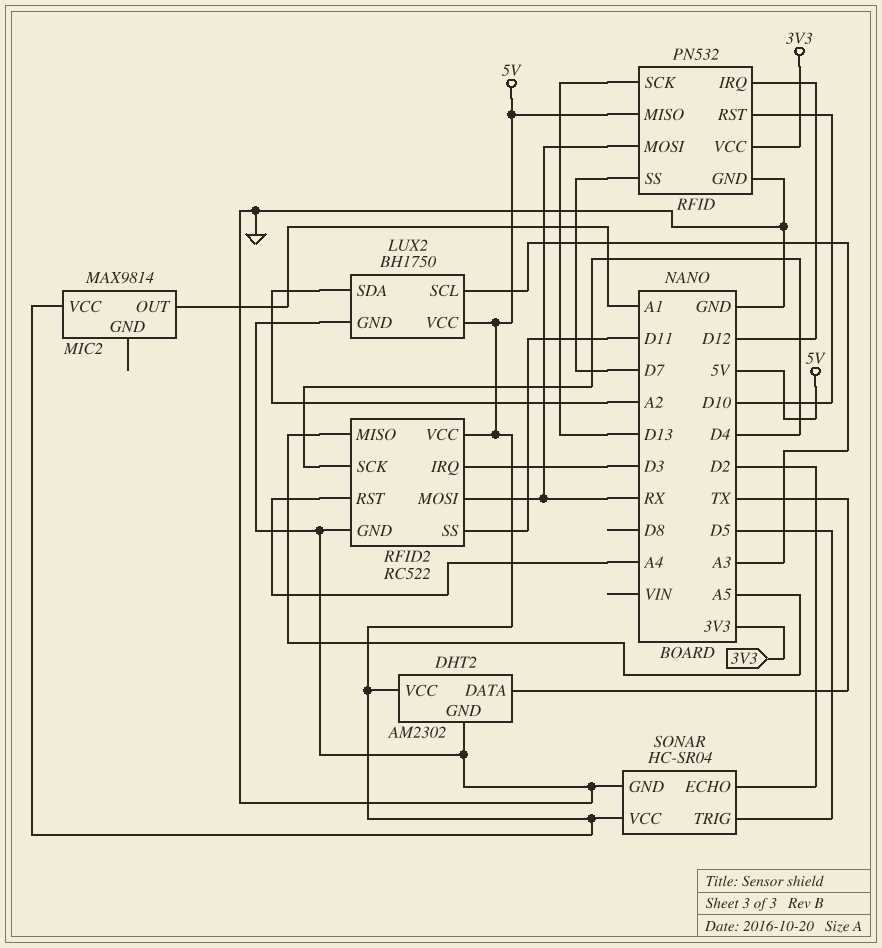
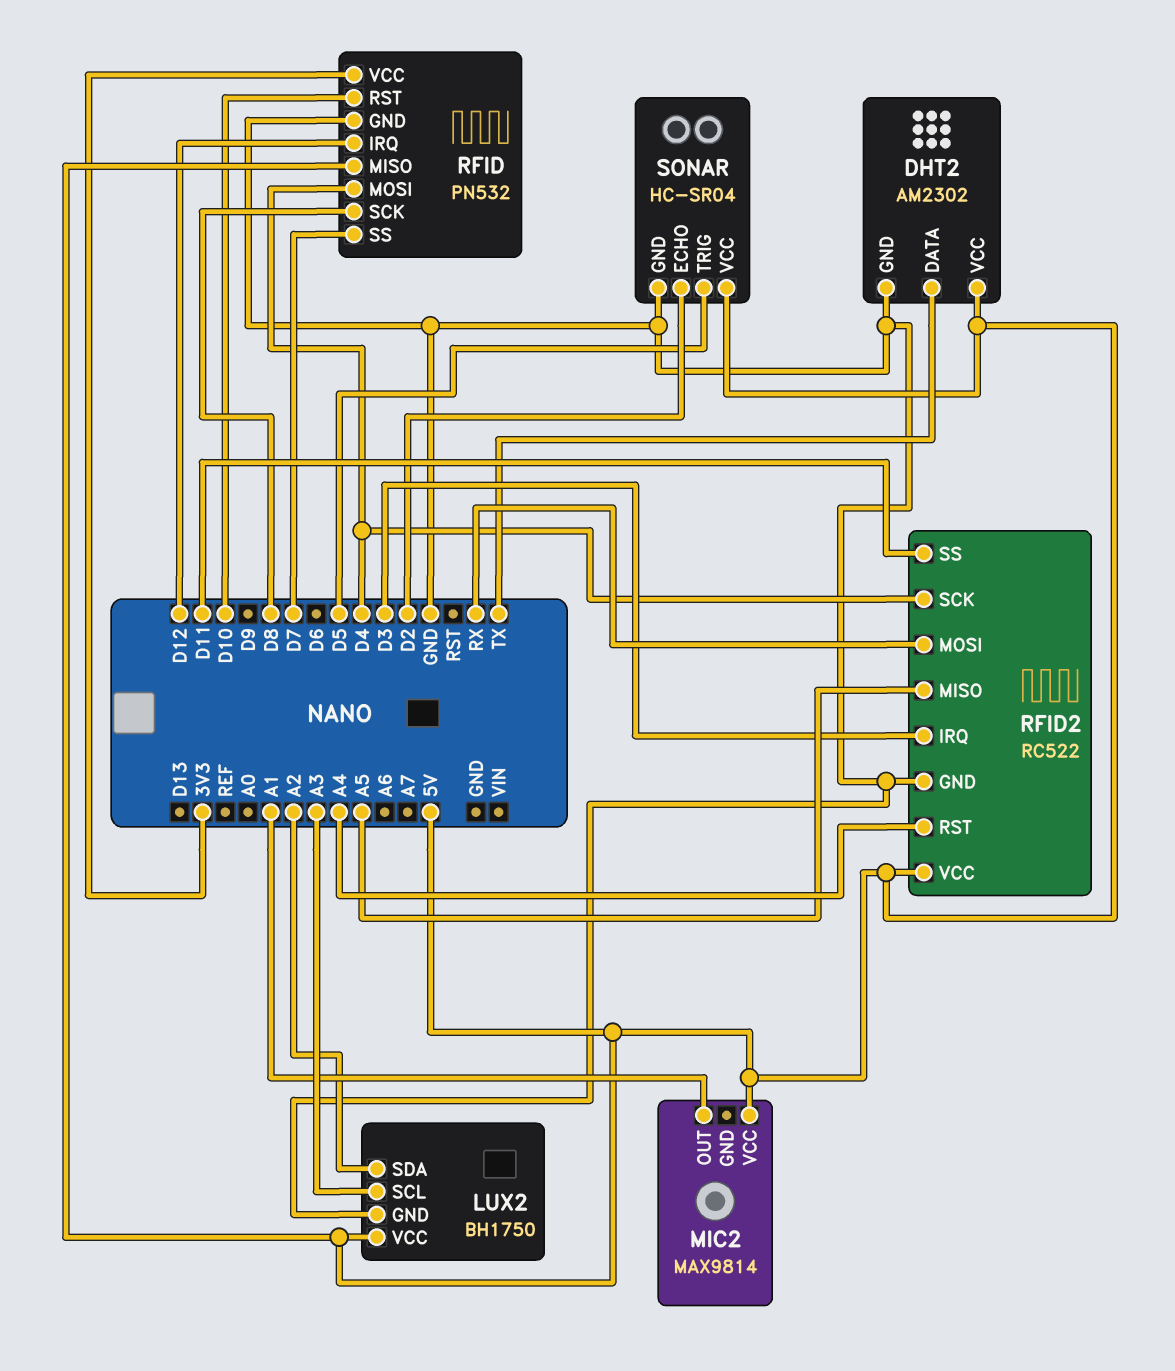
RFID pin MOSI: RX -> D4
RFID pin SCK: D13 -> D8

